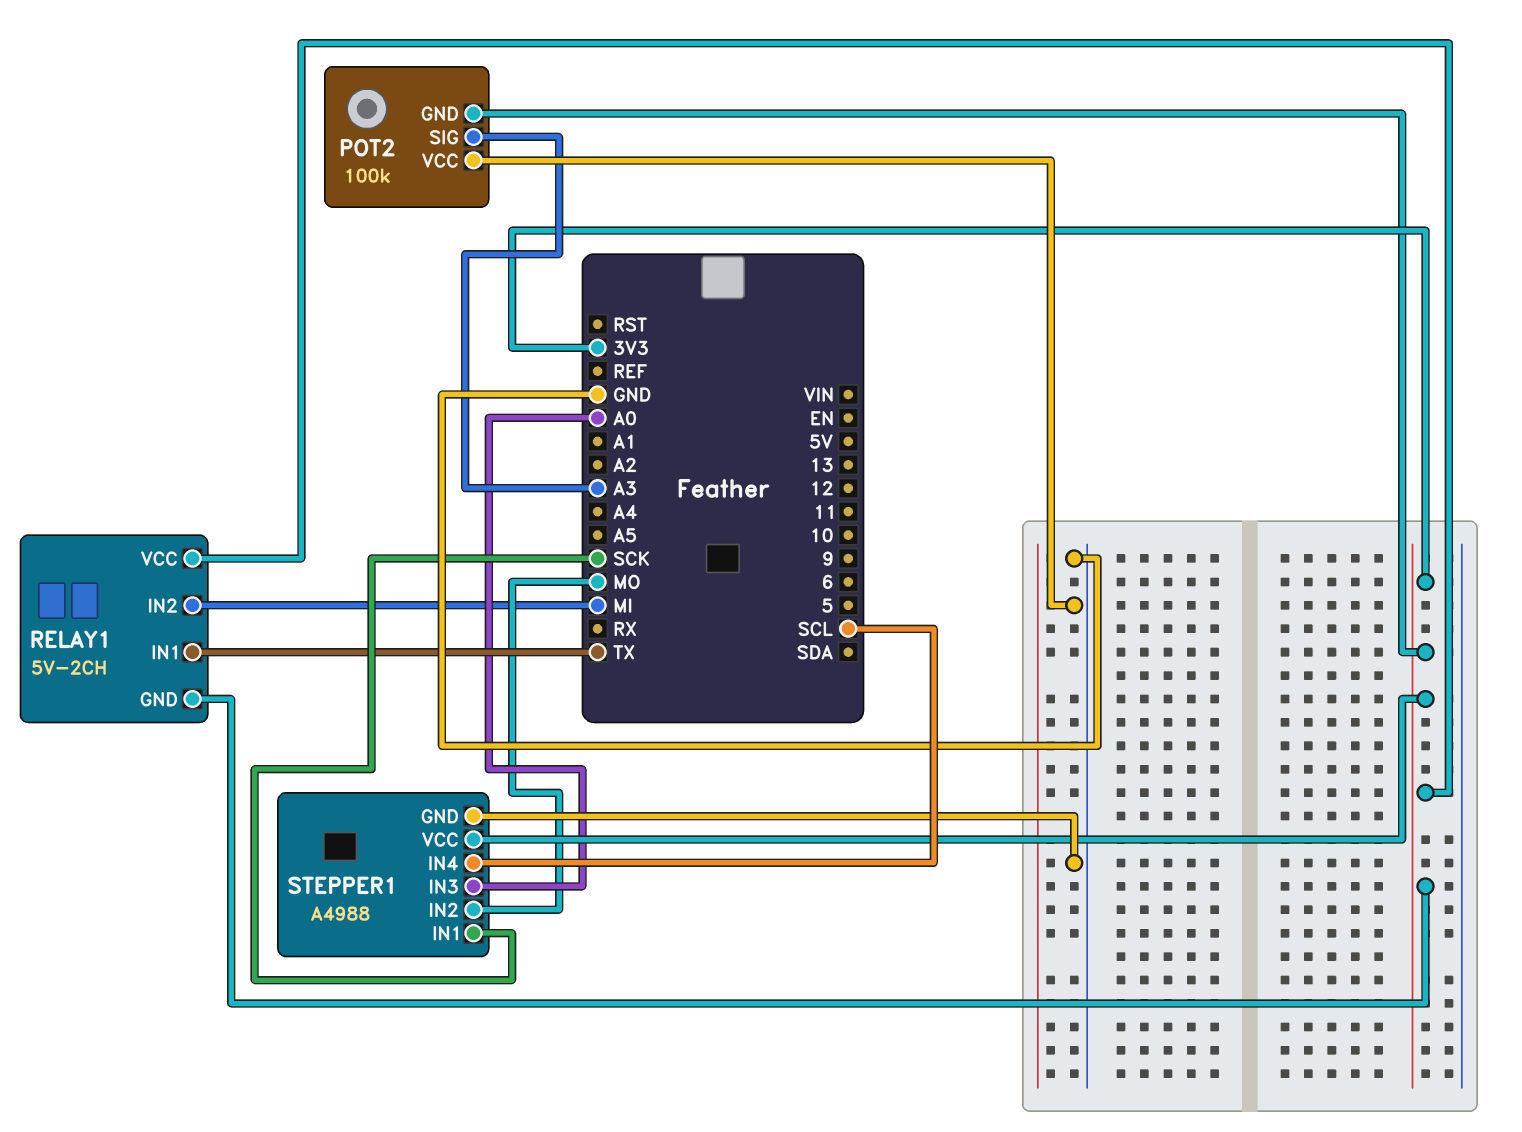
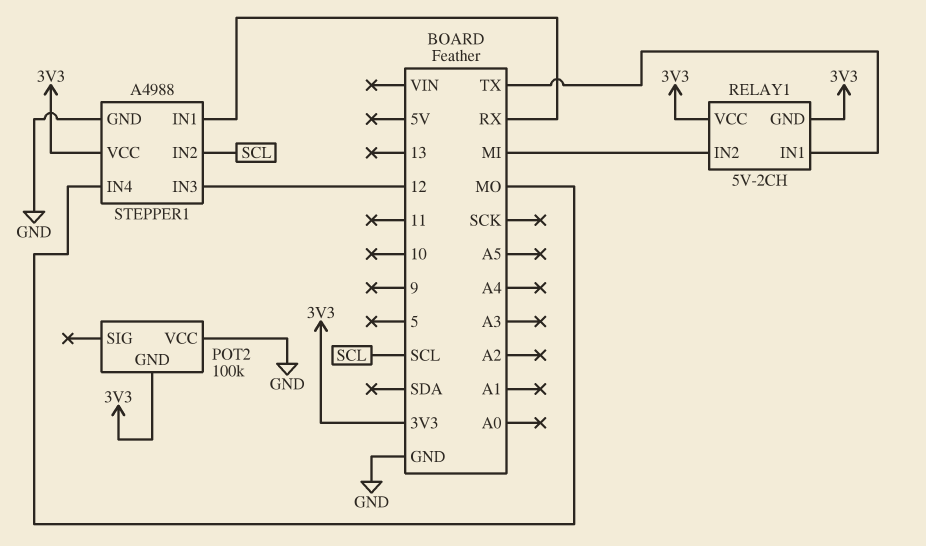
POT2 pin SIG: A3 -> none
STEPPER1 pin IN1: SCK -> RX
STEPPER1 pin IN2: MO -> SCL
STEPPER1 pin IN3: A0 -> 12
STEPPER1 pin IN4: SCL -> MO

